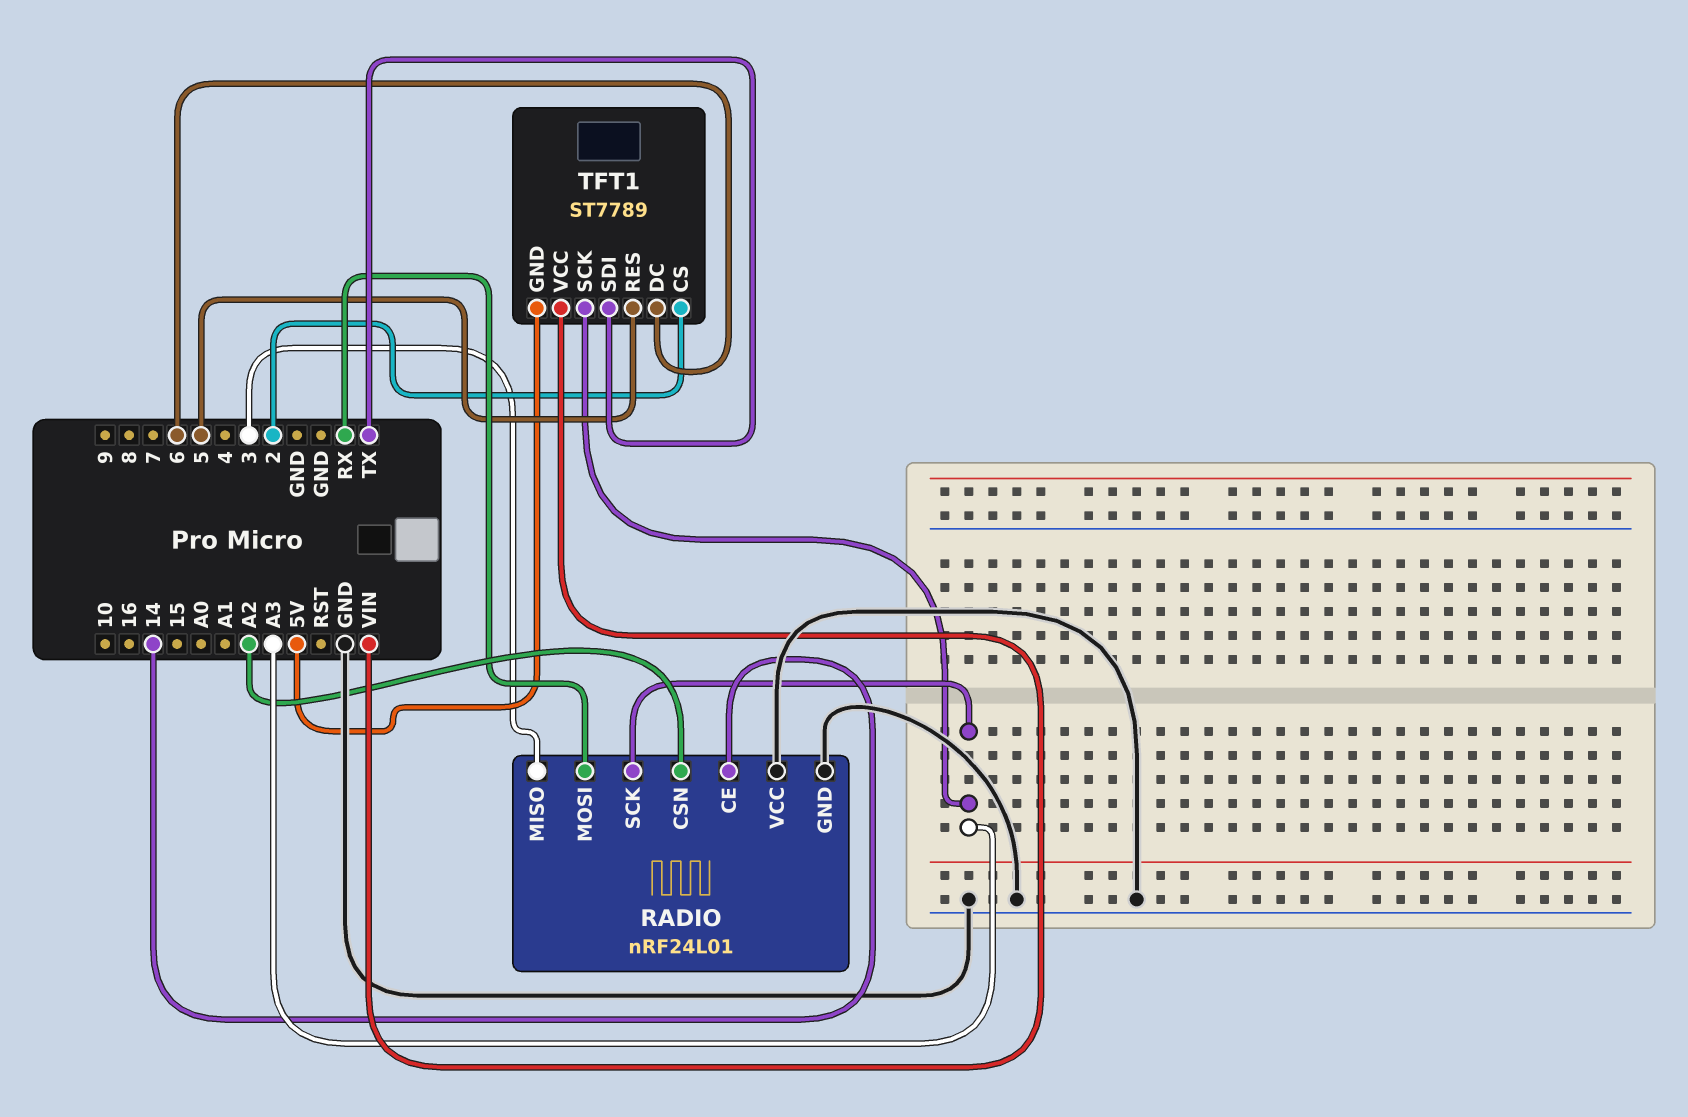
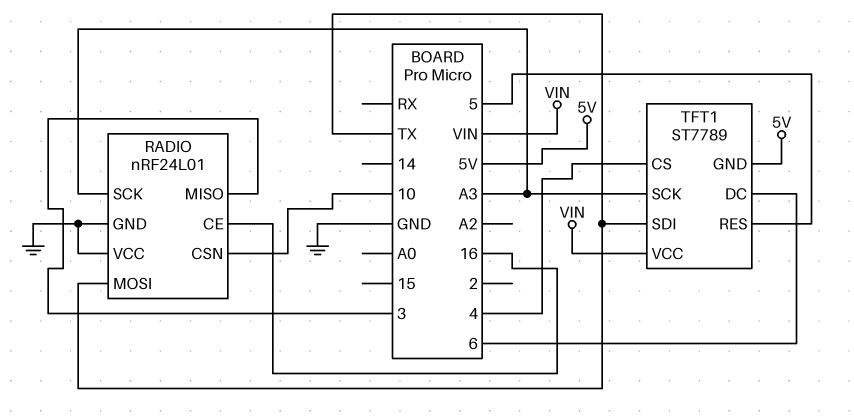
RADIO pin CE: 14 -> 16
RADIO pin CSN: A2 -> 10
RADIO pin MOSI: RX -> TX
TFT1 pin CS: 2 -> 4

